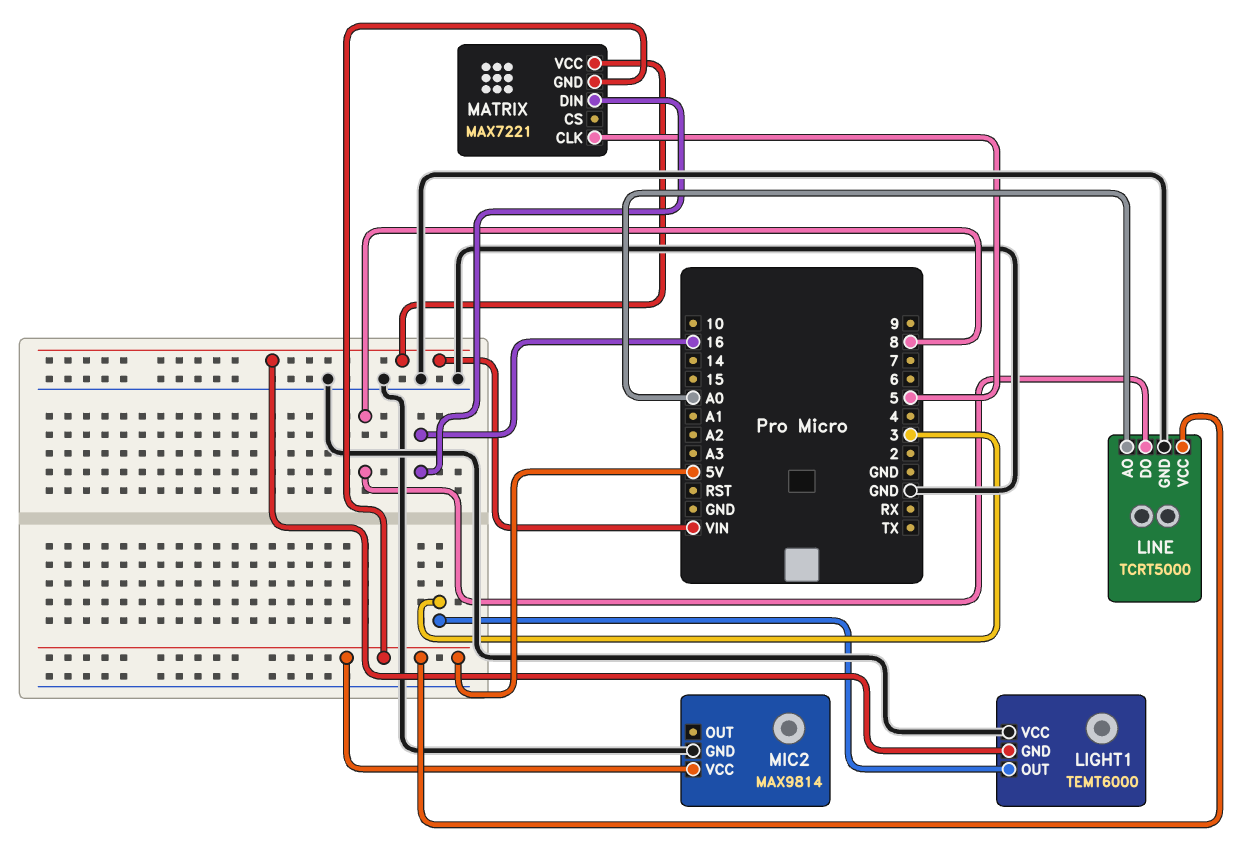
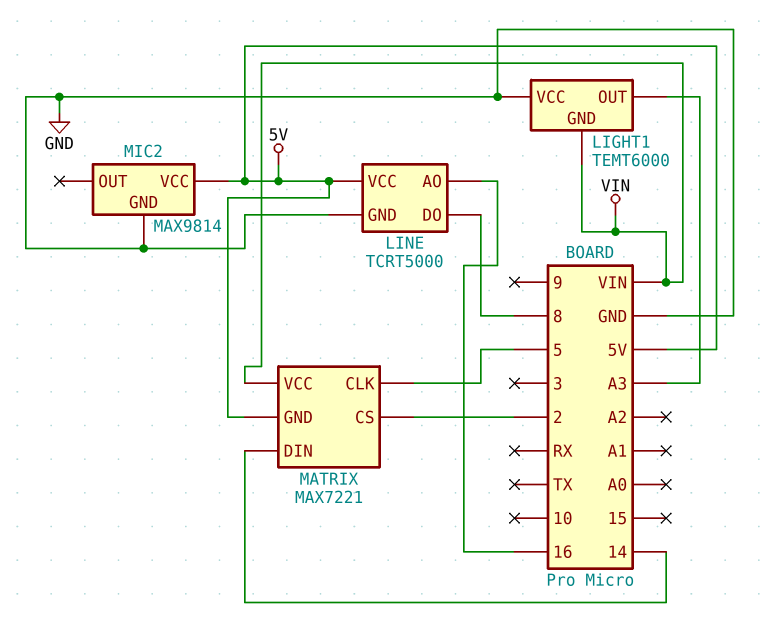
LIGHT1 pin OUT: 3 -> A3
LINE pin AO: A0 -> 16
MATRIX pin CS: none -> 2
MATRIX pin DIN: 16 -> 14

